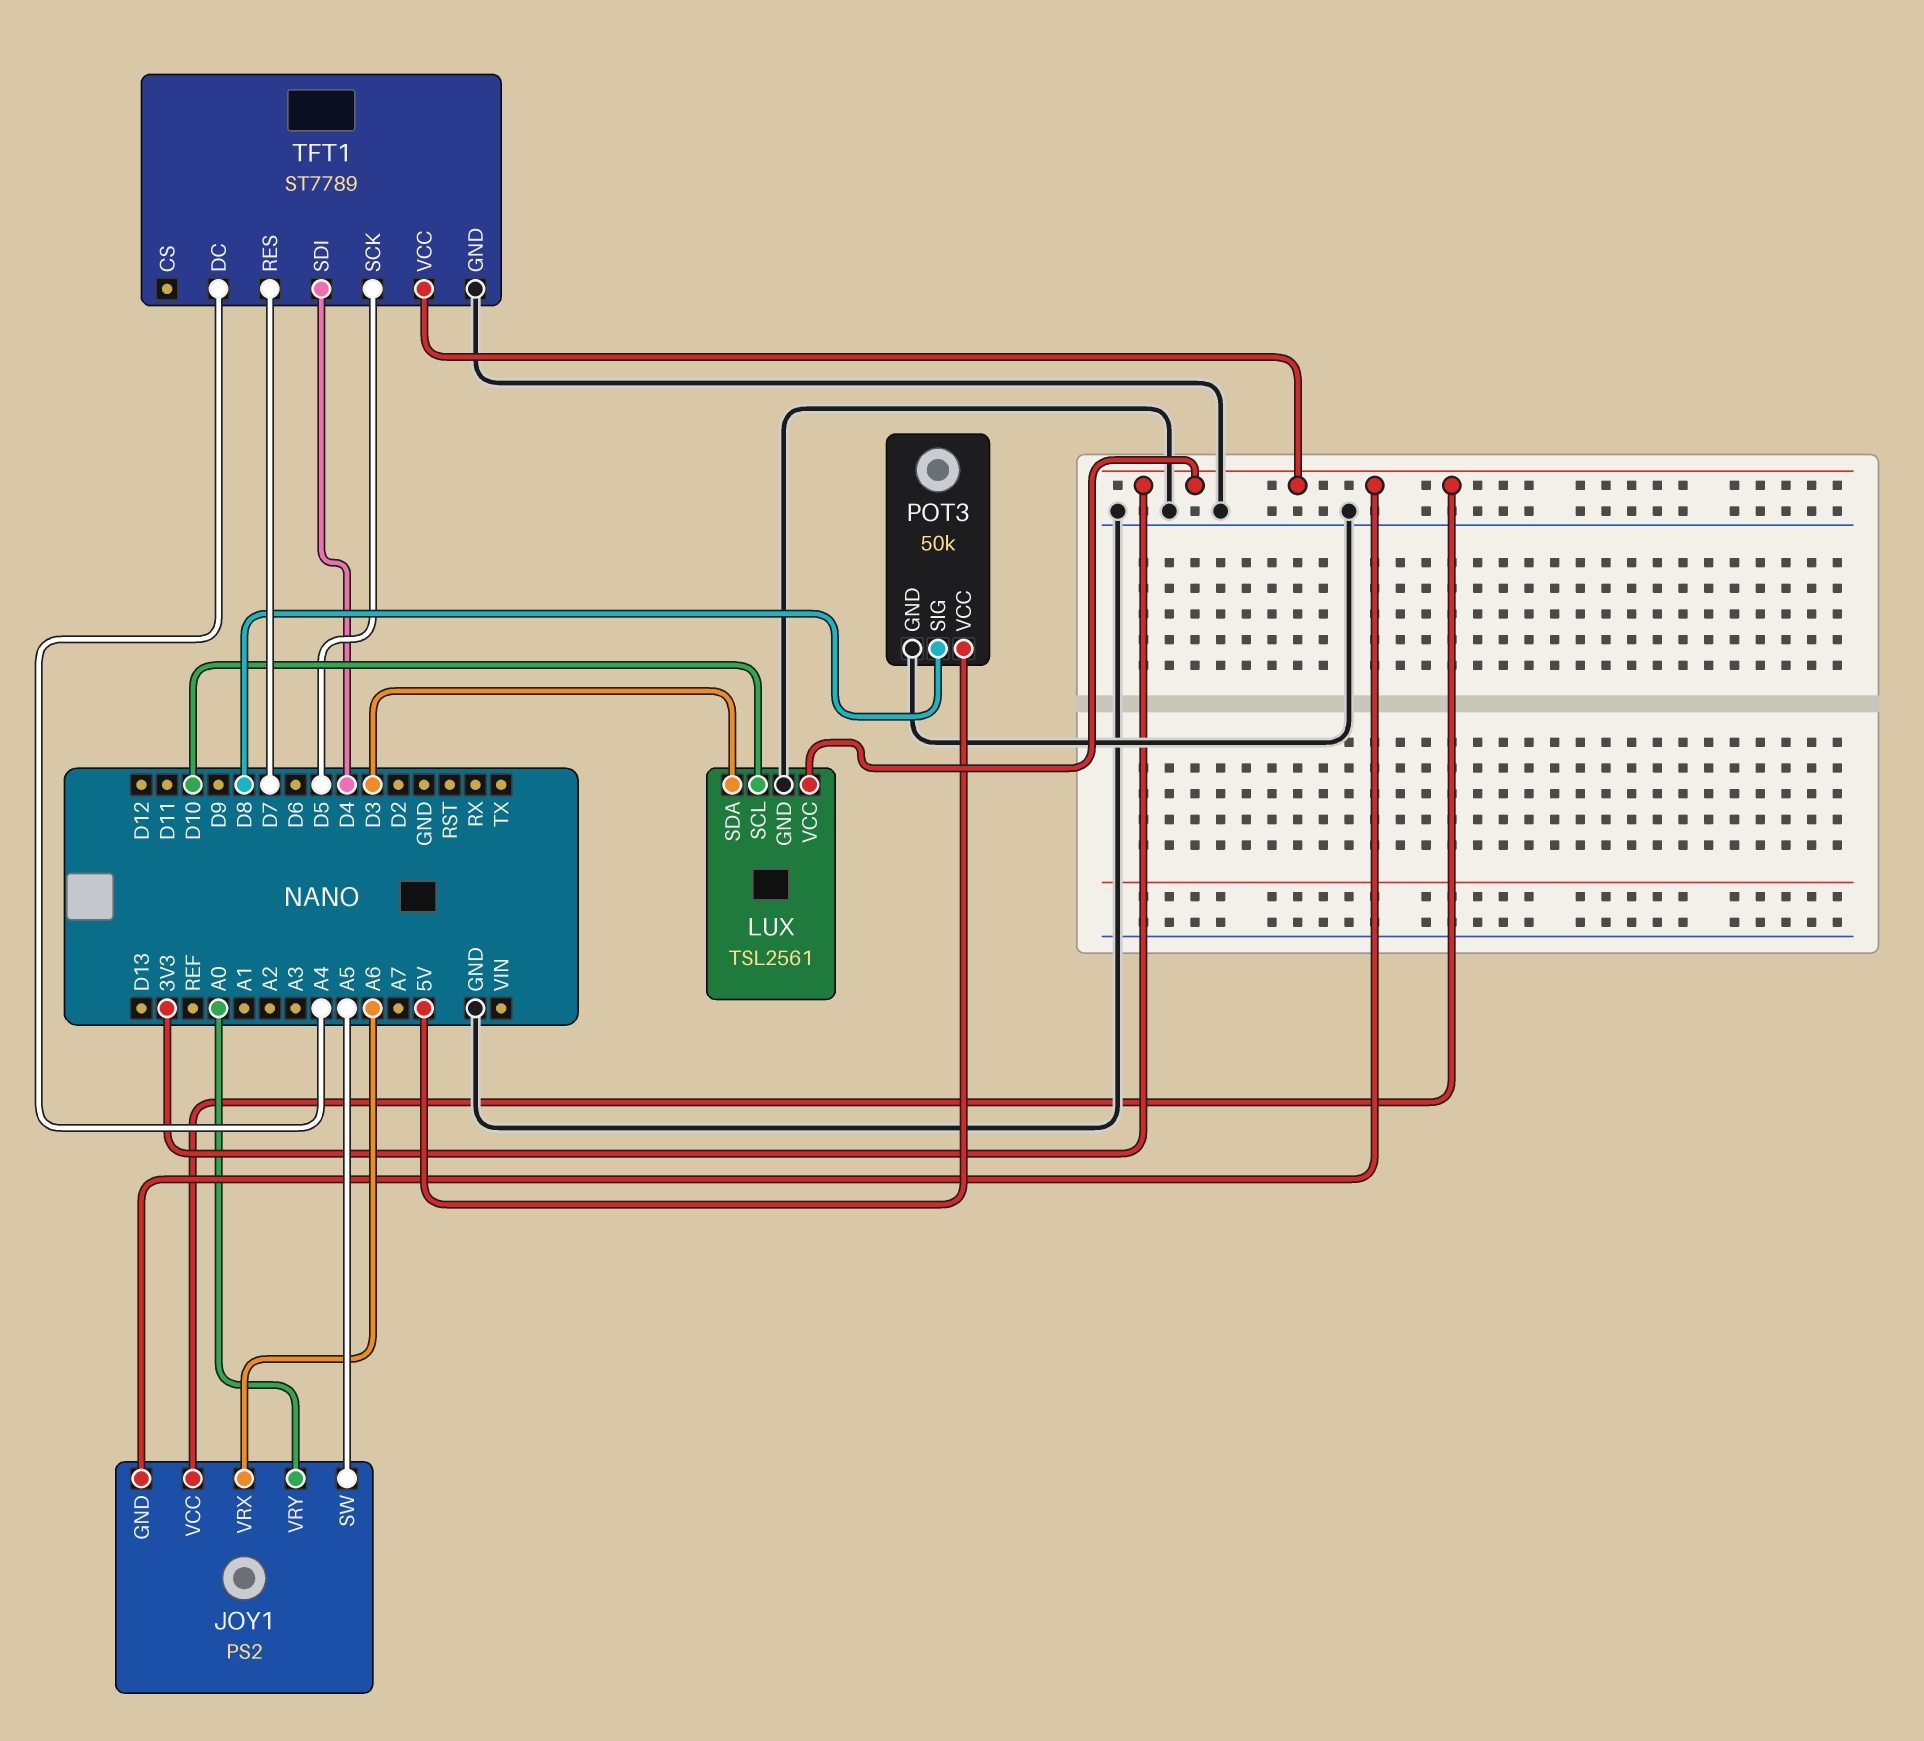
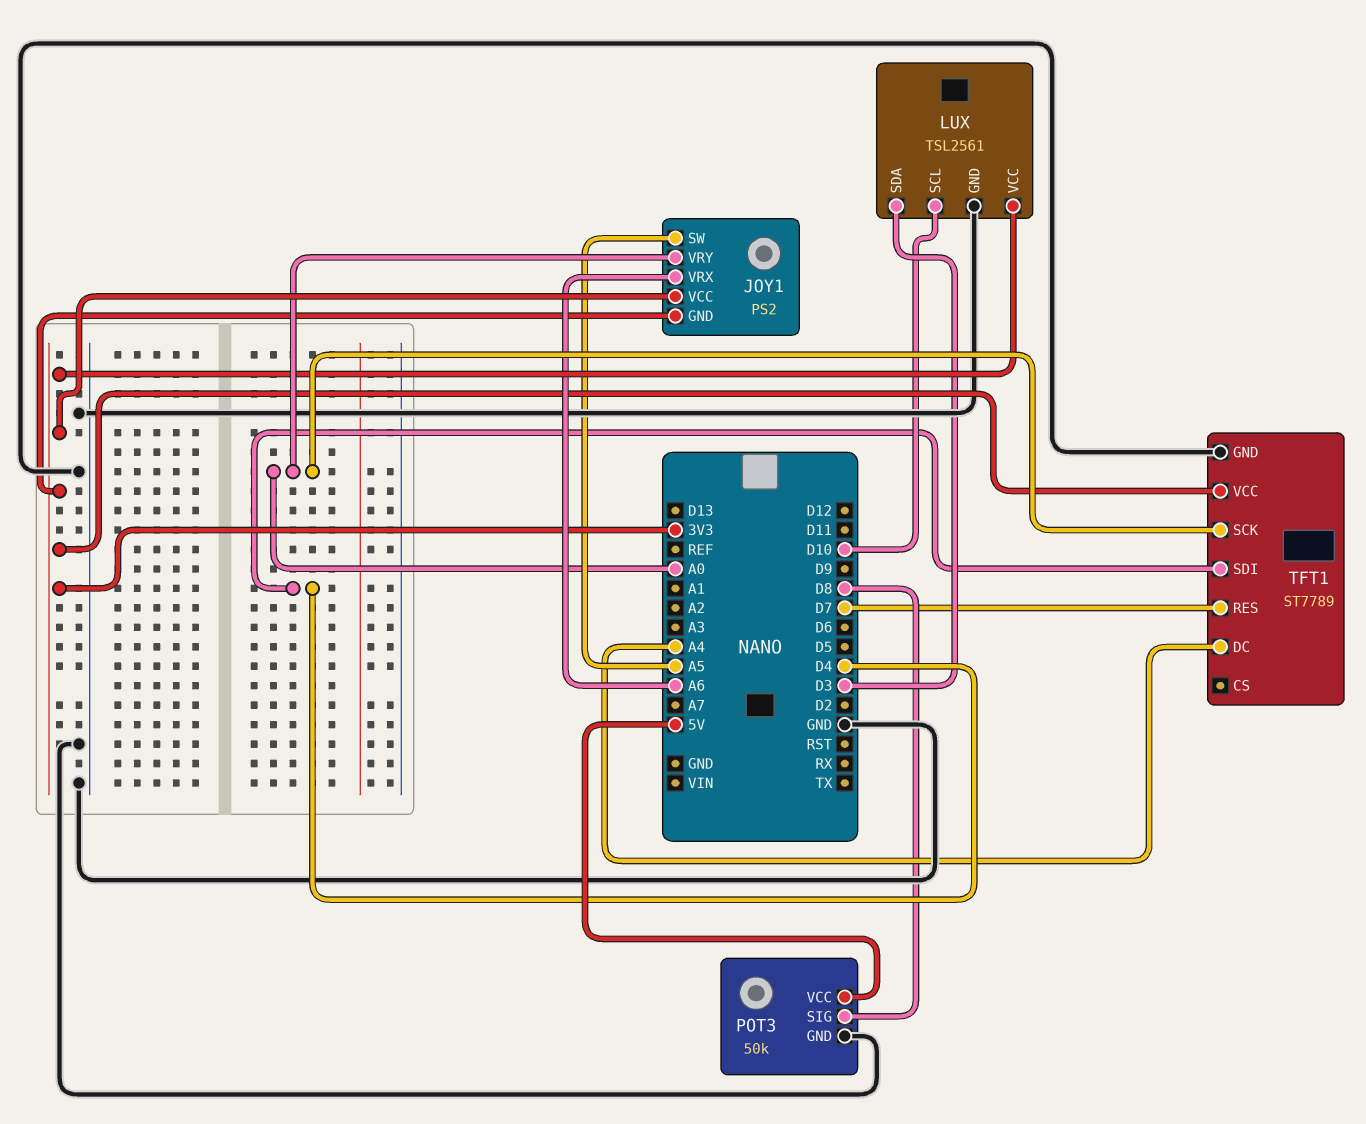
TFT1 pin SCK: D5 -> A0

